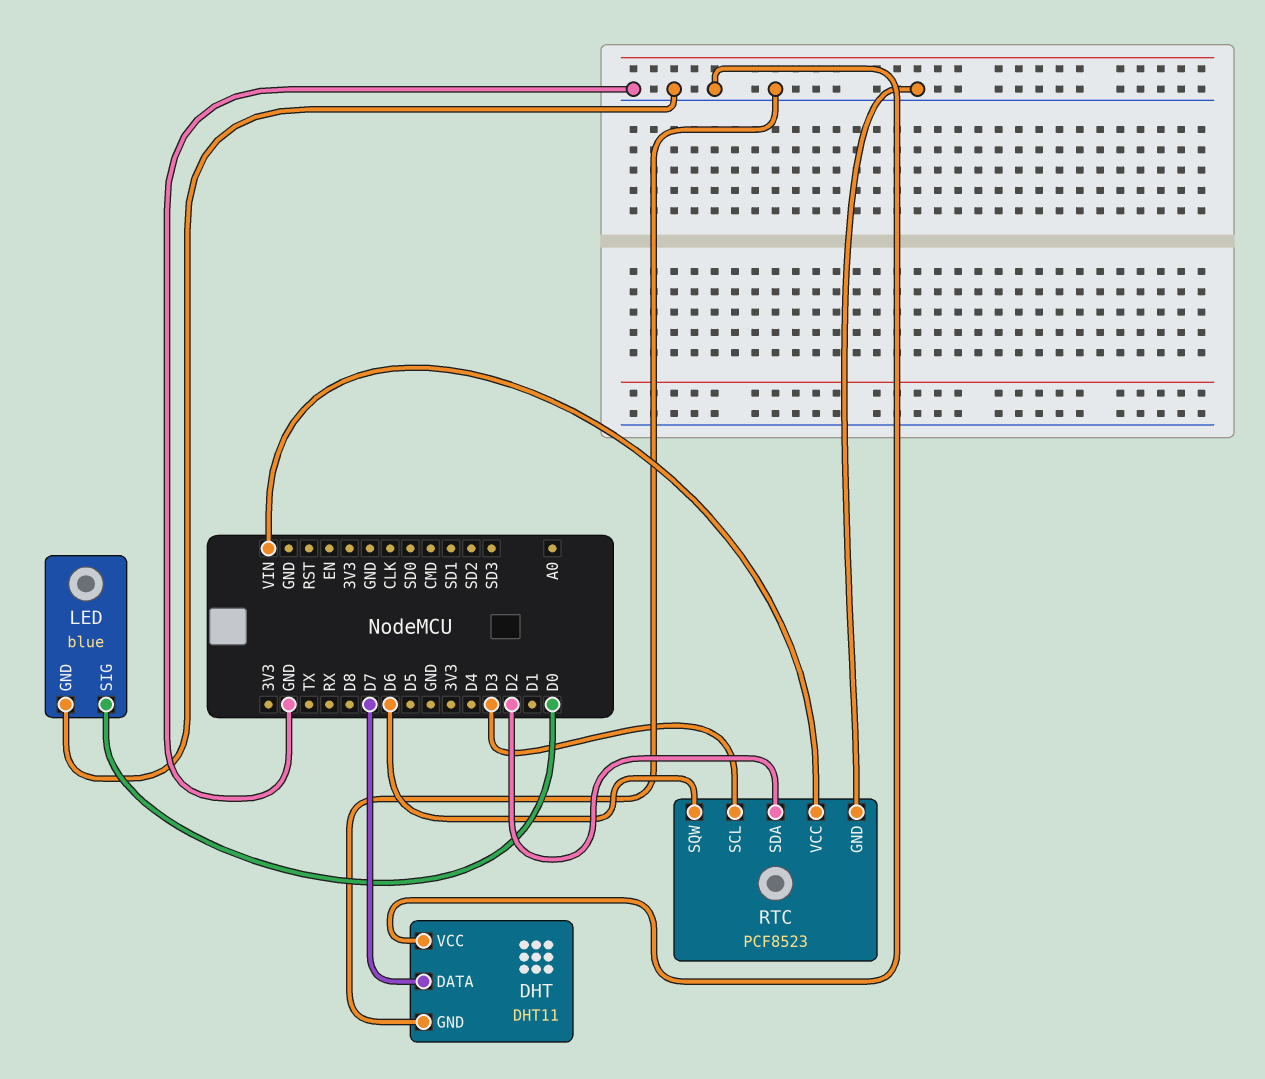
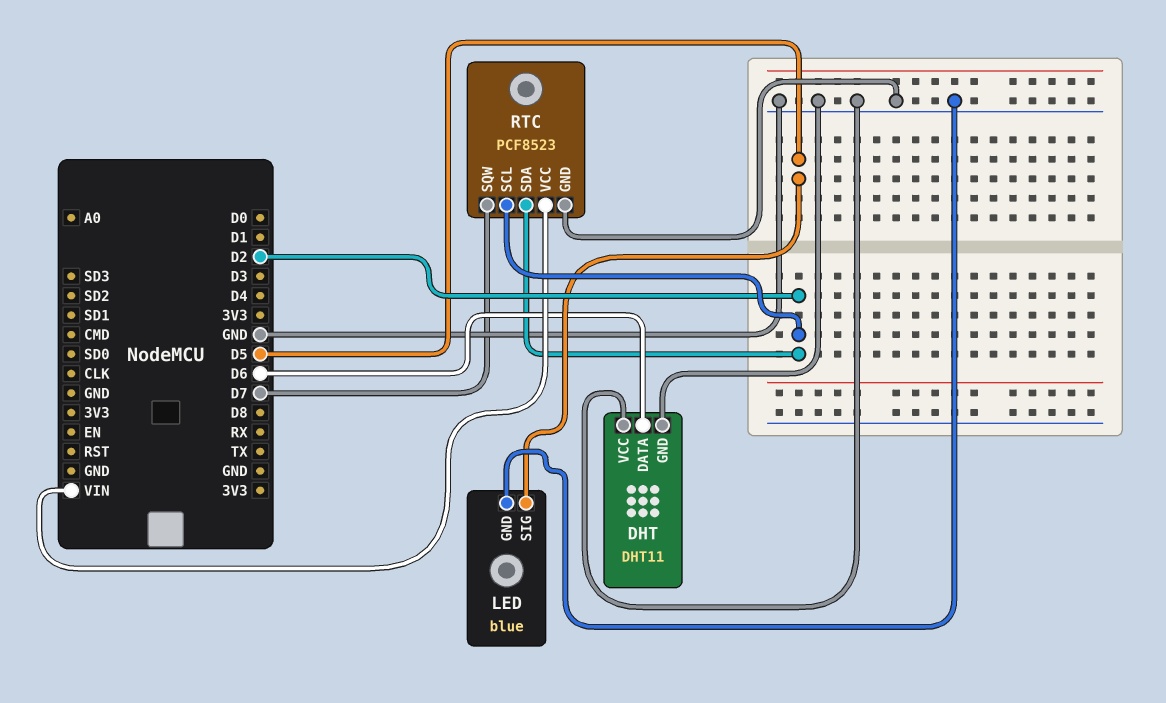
DHT pin DATA: D7 -> D6
LED pin SIG: D0 -> D5
RTC pin SCL: D3 -> D2
RTC pin SQW: D6 -> D7

